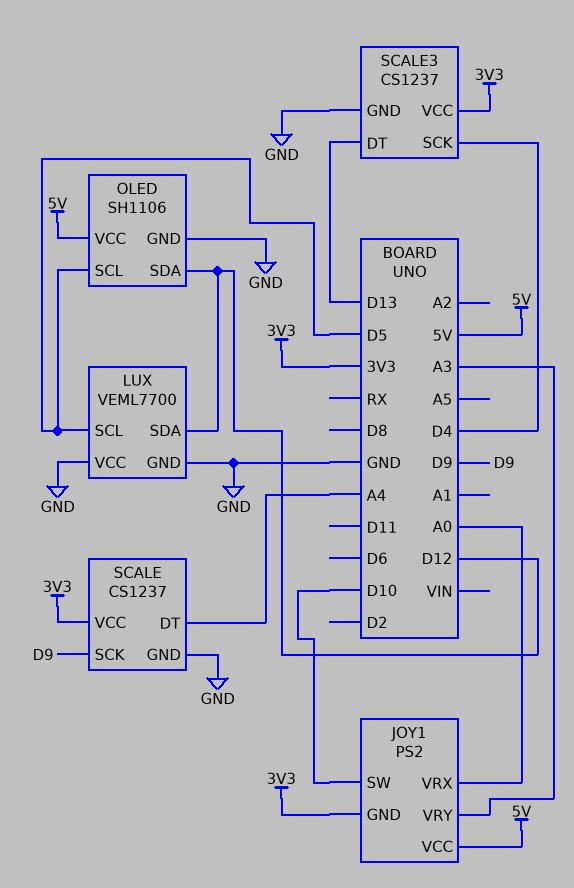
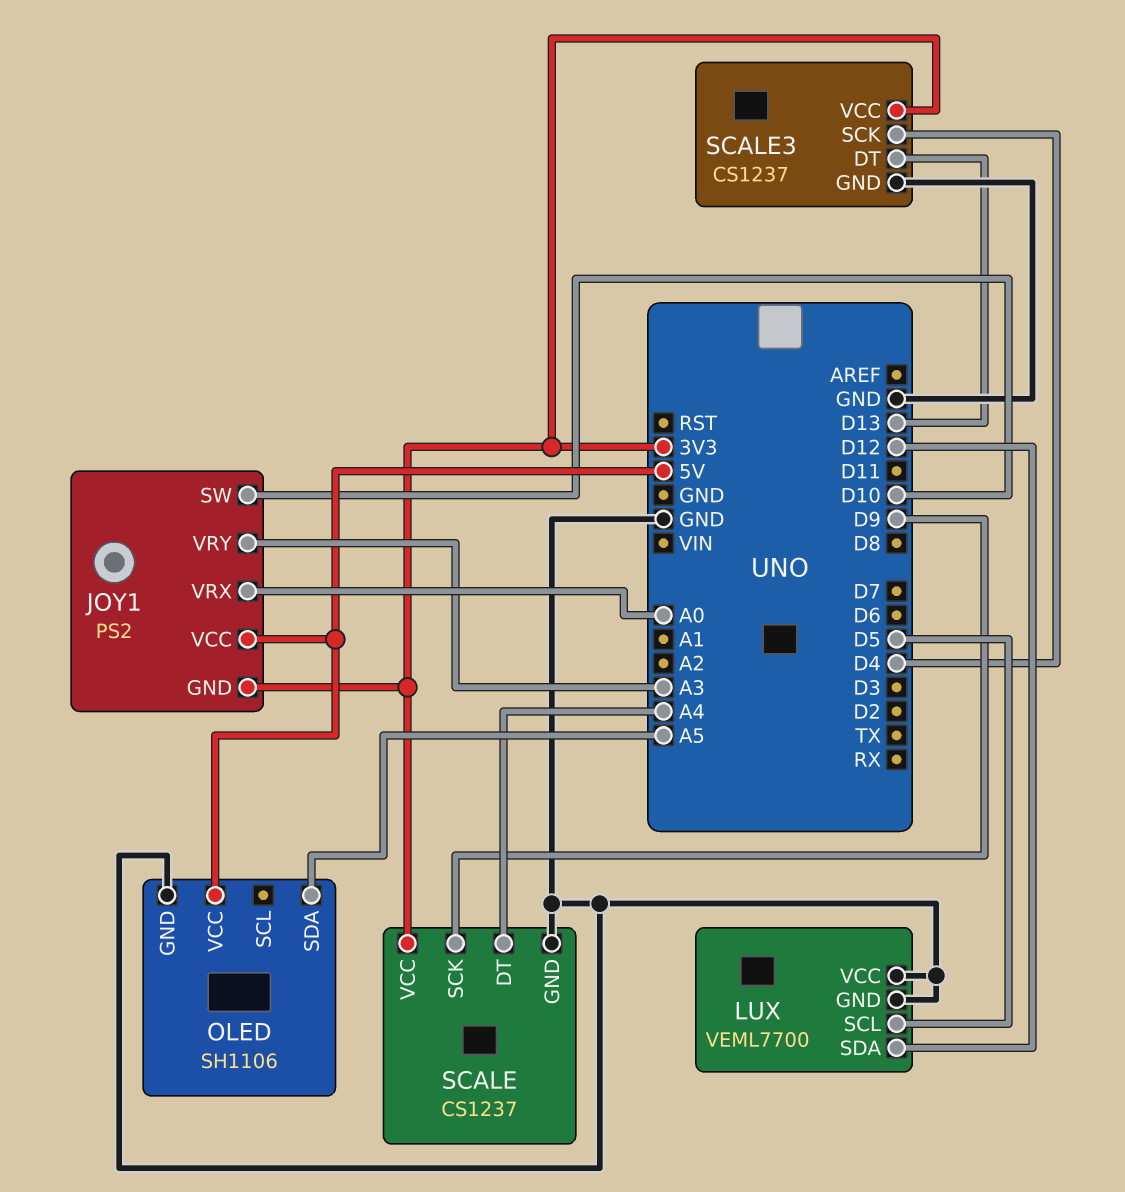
OLED pin SCL: D5 -> none
OLED pin SDA: D12 -> A5

